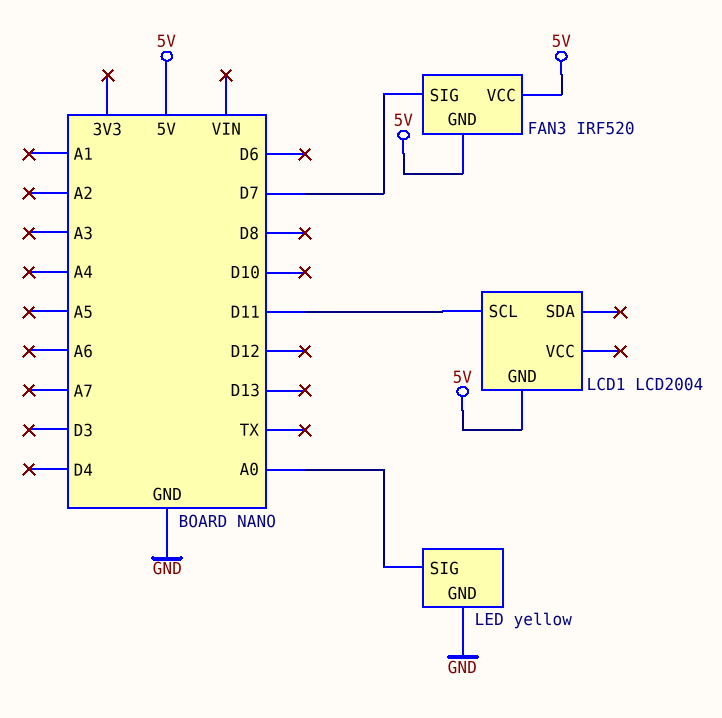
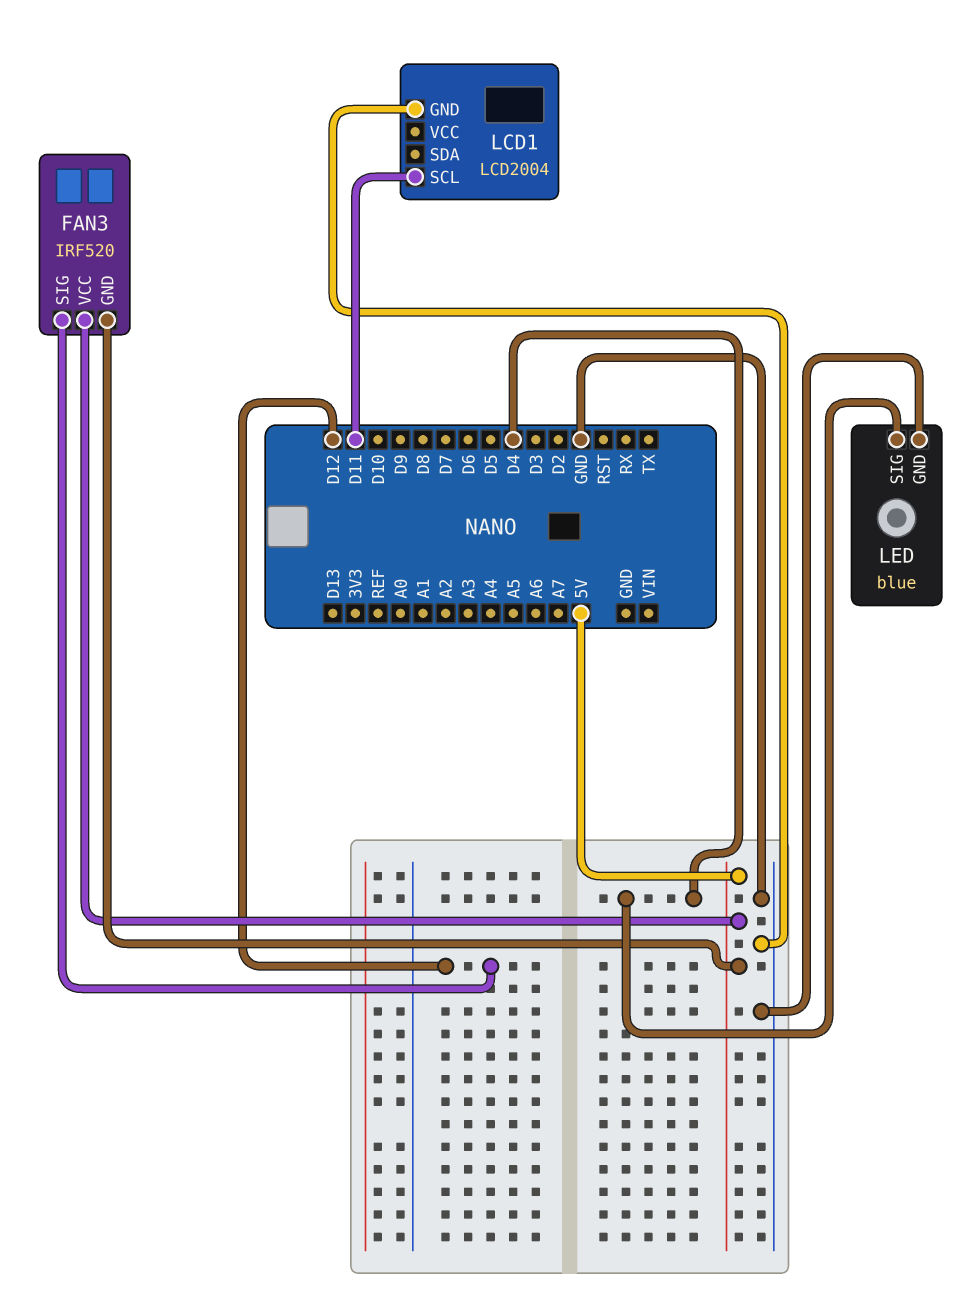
FAN3 pin SIG: D7 -> D12
LCD1 pin GND: 5V -> GND
LED: yellow -> blue
LED pin SIG: A0 -> D4

